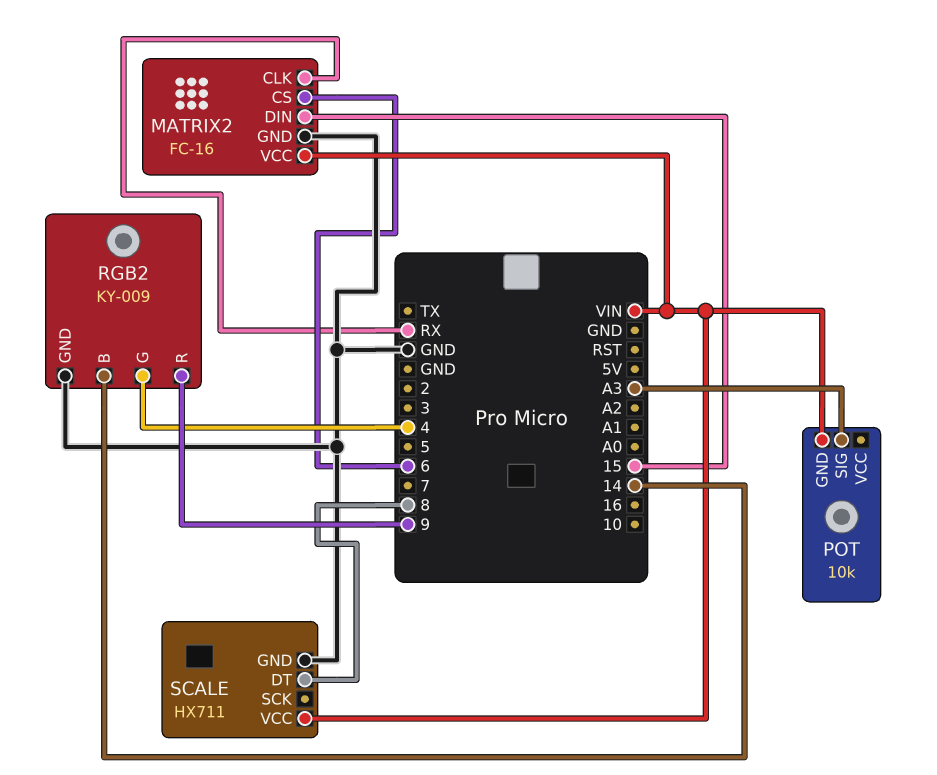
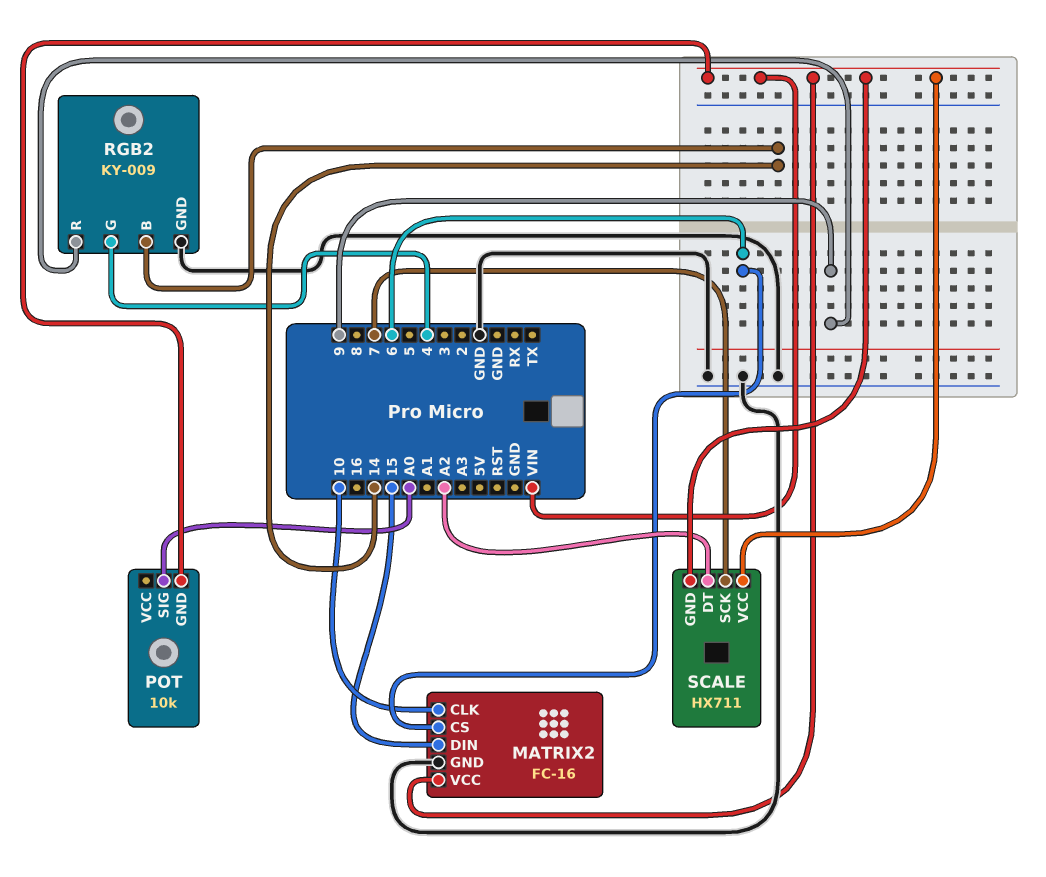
MATRIX2 pin CLK: RX -> 10
POT pin SIG: A3 -> A0
SCALE pin DT: 8 -> A2
SCALE pin GND: GND -> VIN
SCALE pin SCK: none -> 7

